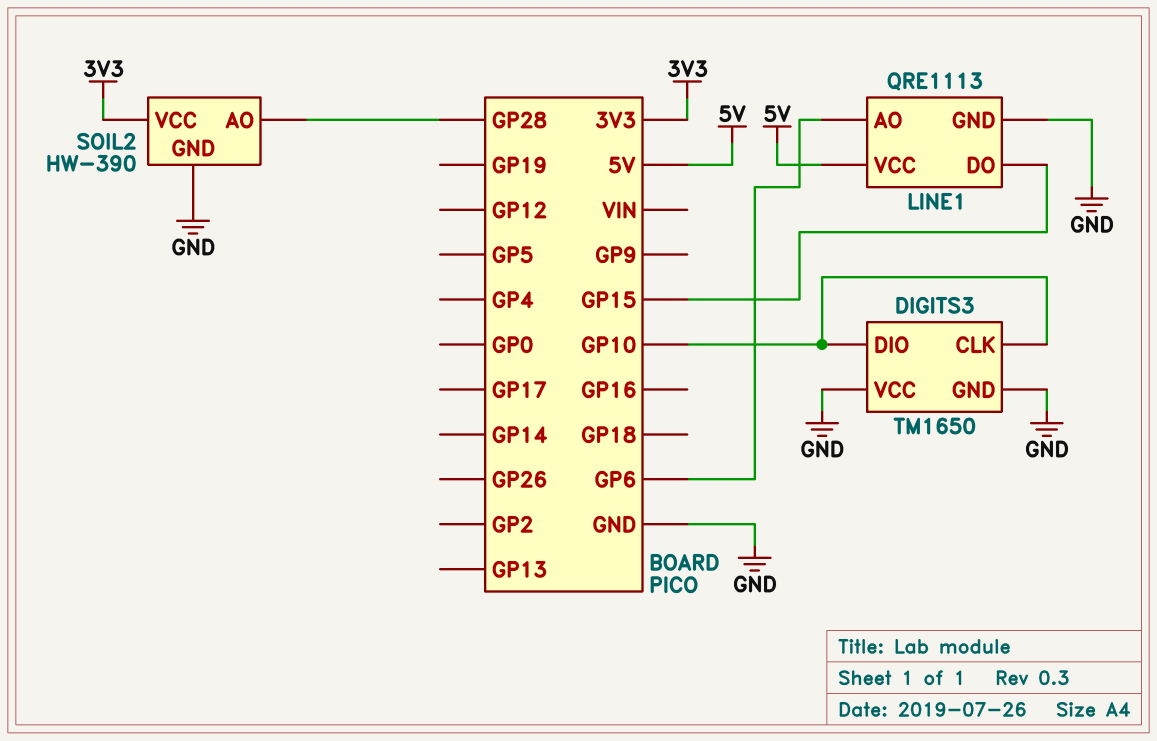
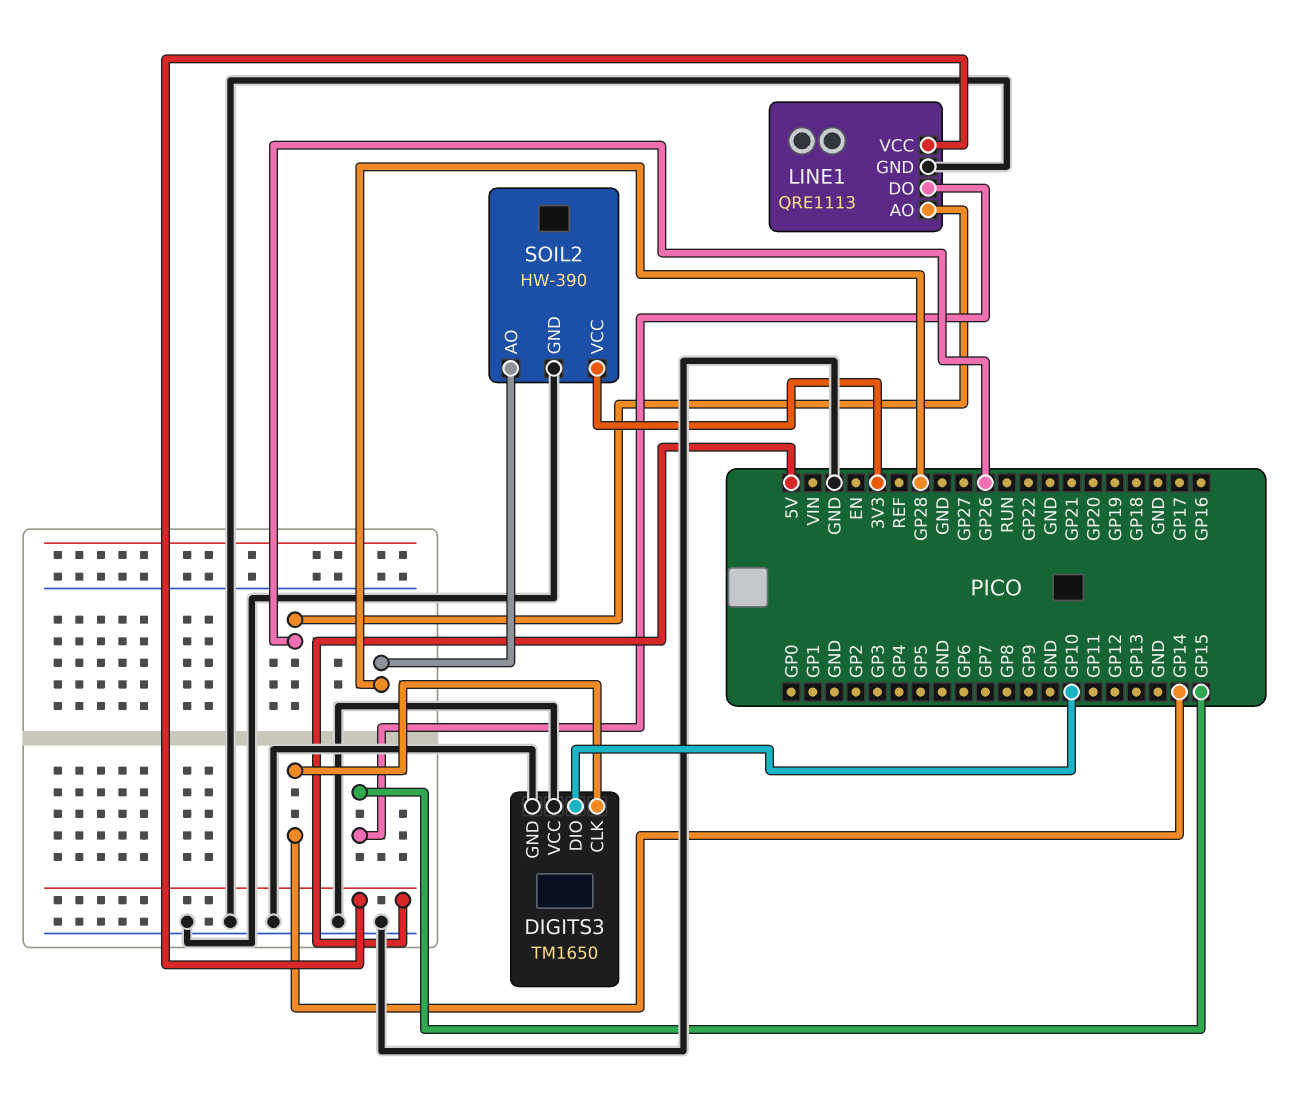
DIGITS3 pin CLK: GP10 -> GP14
LINE1 pin AO: GP6 -> GP26

